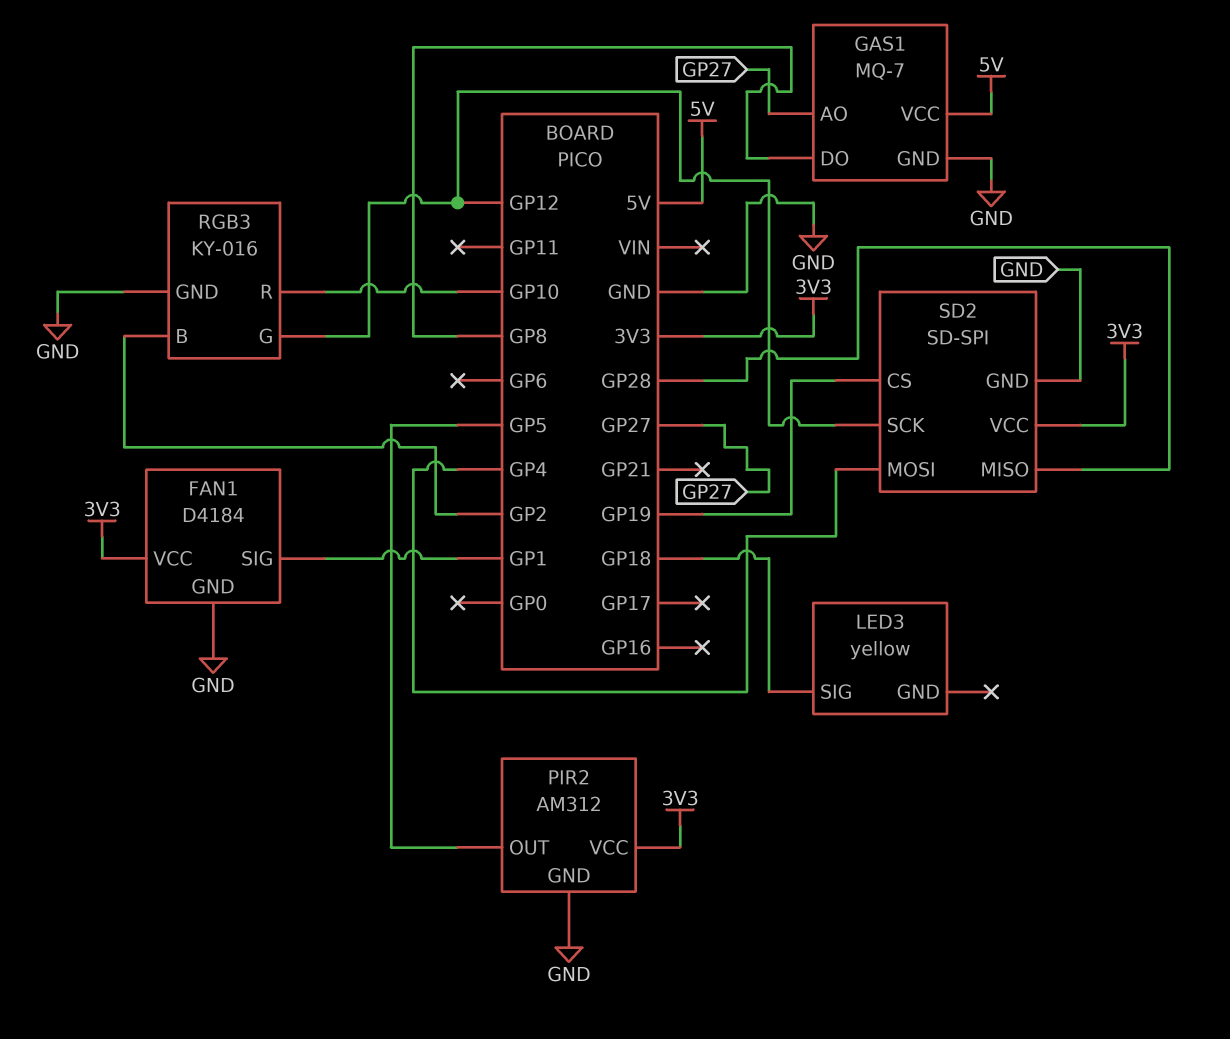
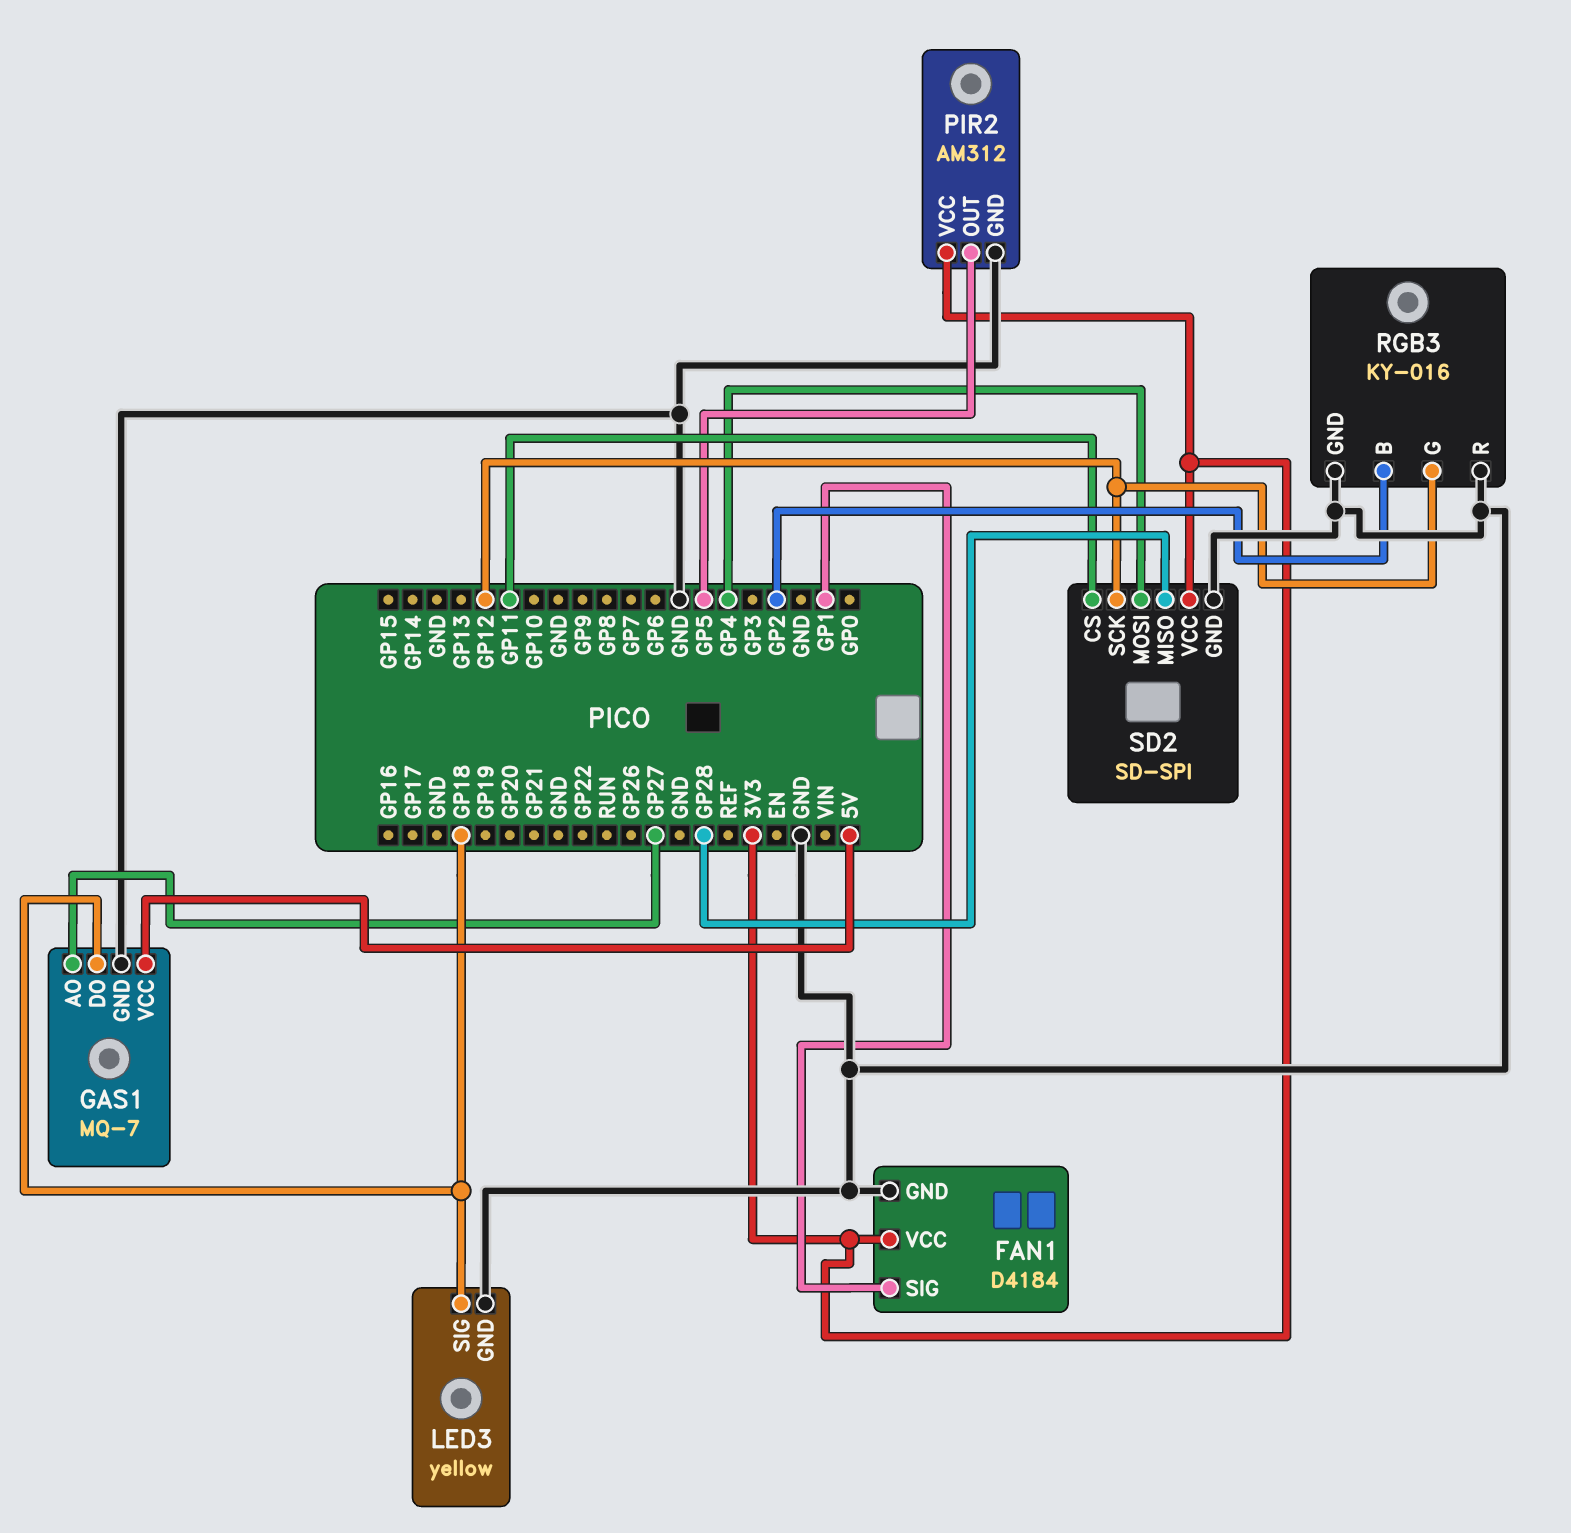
GAS1 pin DO: GP8 -> GP18
LED3 pin GND: none -> GND
RGB3 pin R: GP10 -> GND
SD2 pin CS: GP19 -> GP11

